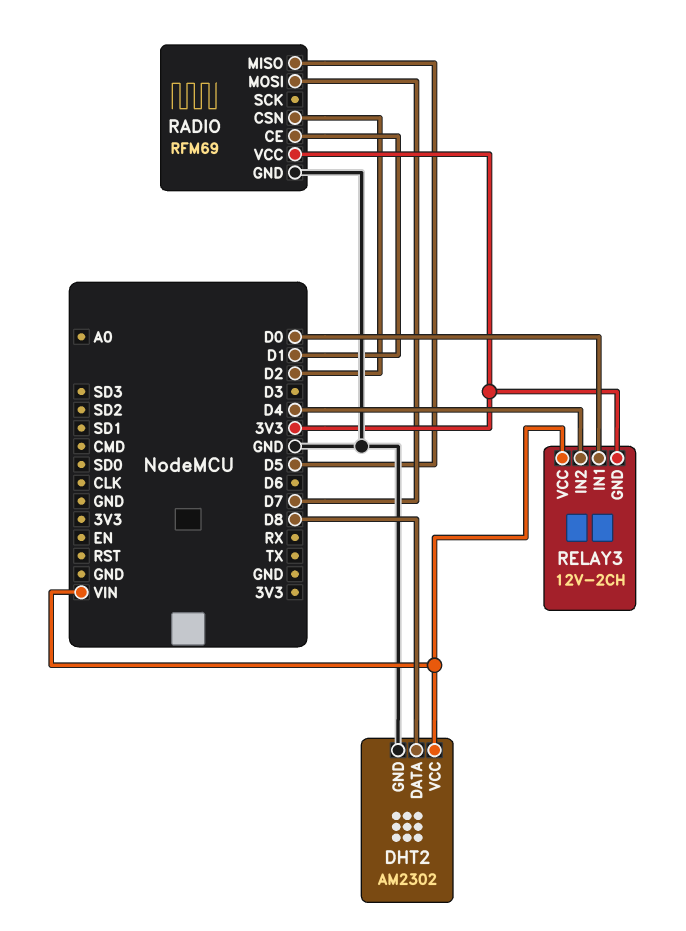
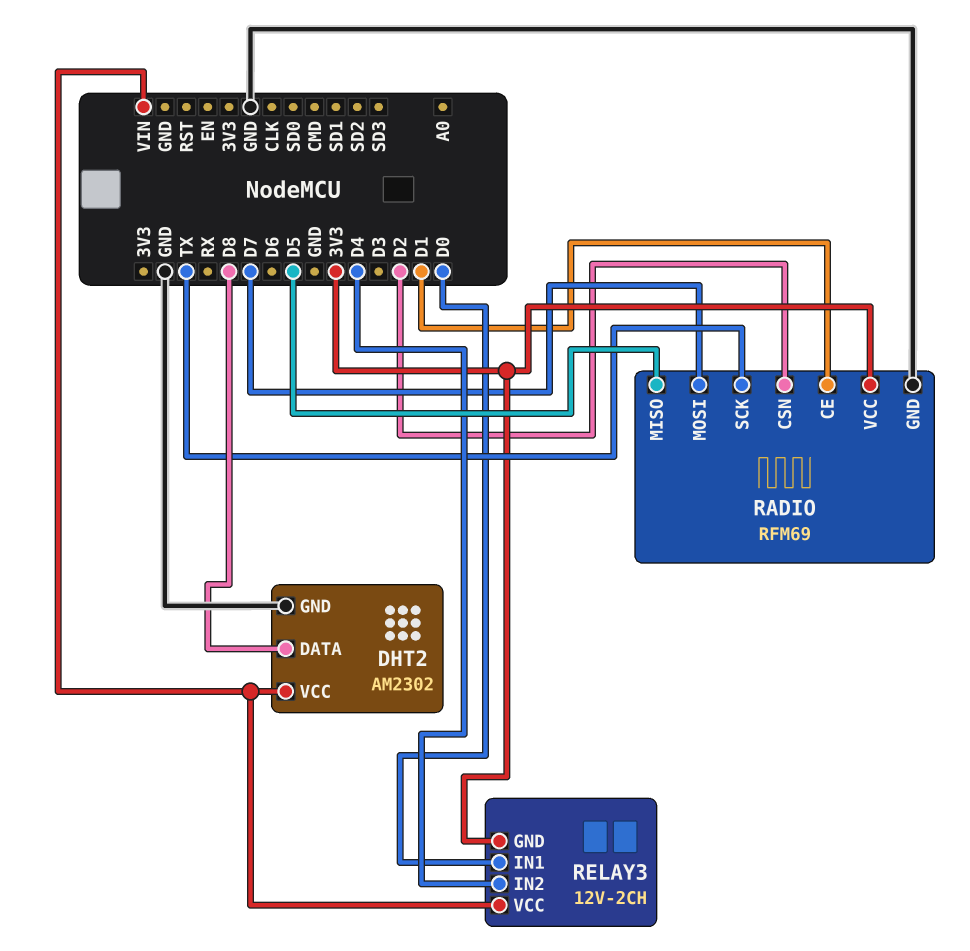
RADIO pin SCK: none -> TX

